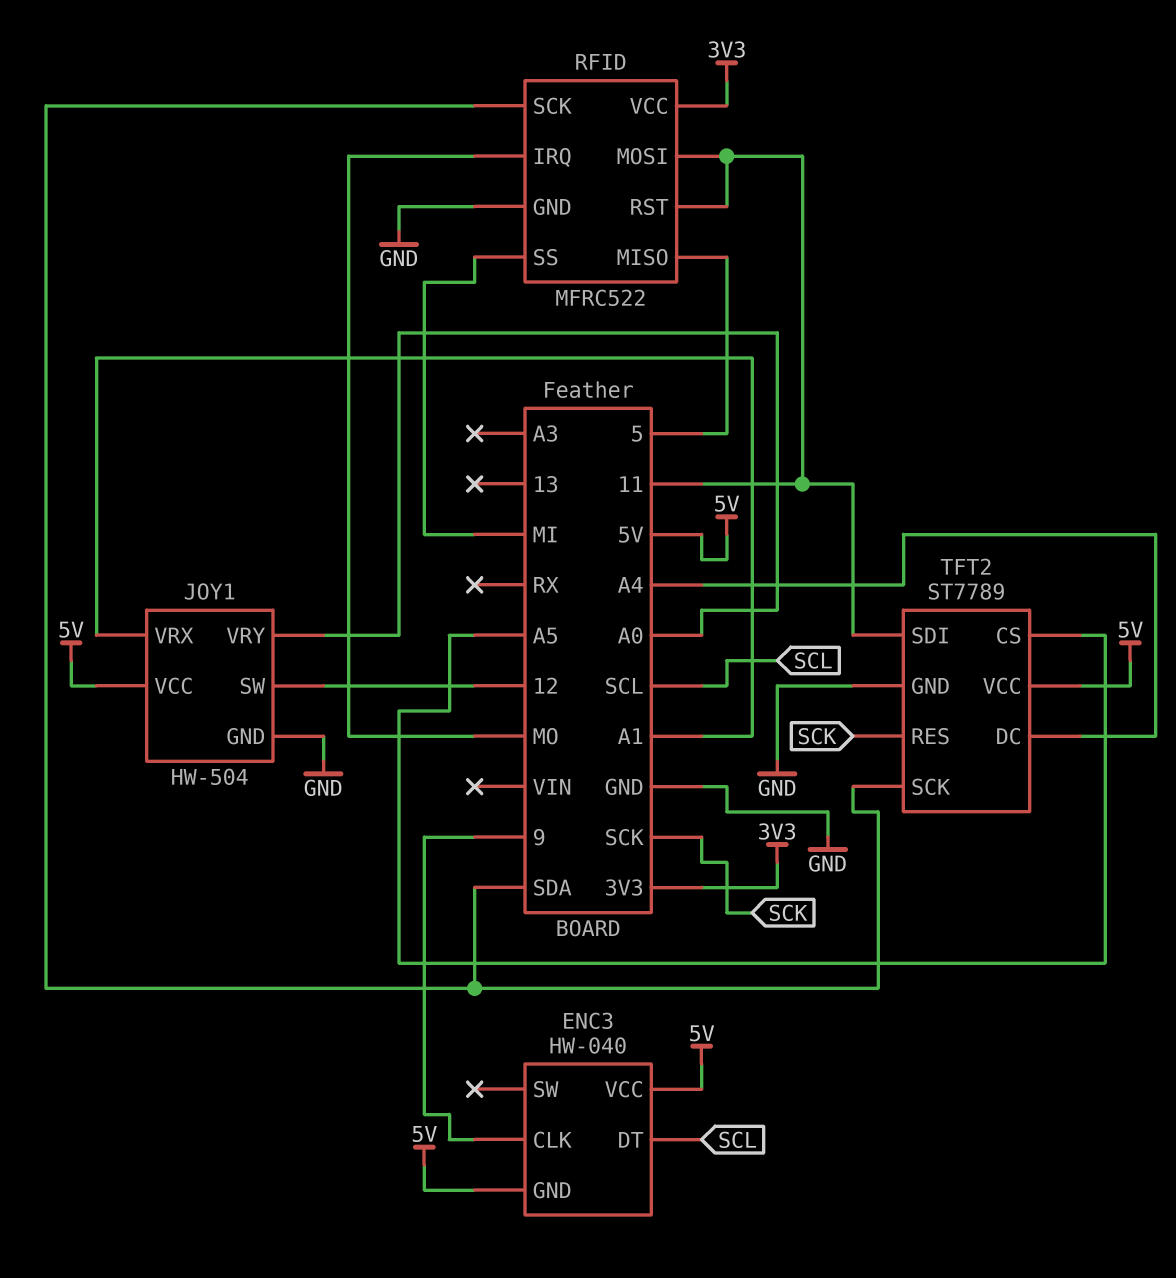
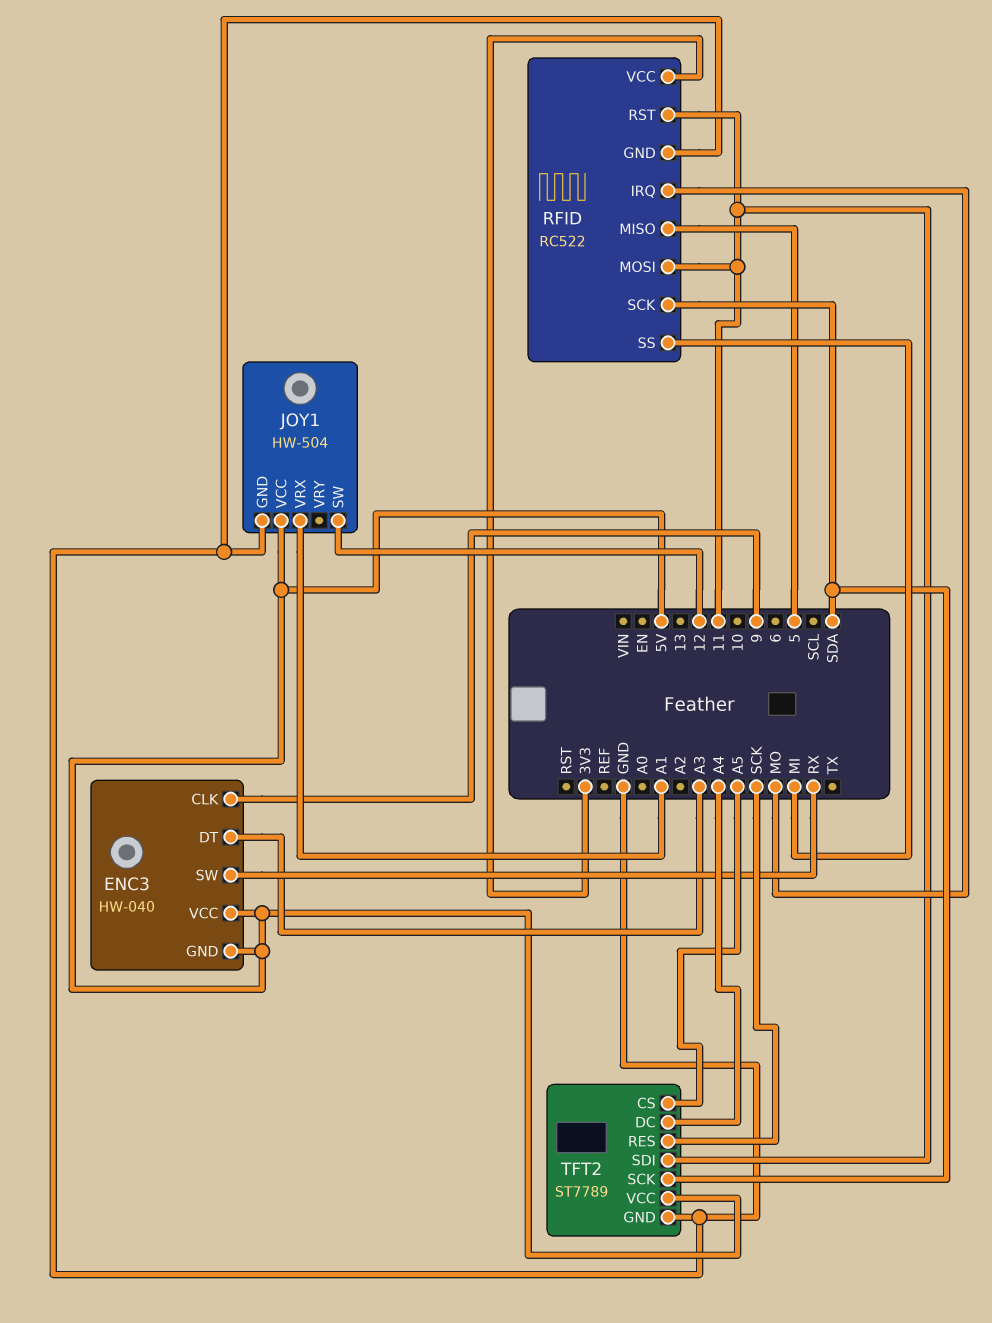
ENC3 pin DT: SCL -> A3
ENC3 pin SW: none -> RX
JOY1 pin VRY: A0 -> none
RFID: MFRC522 -> RC522

